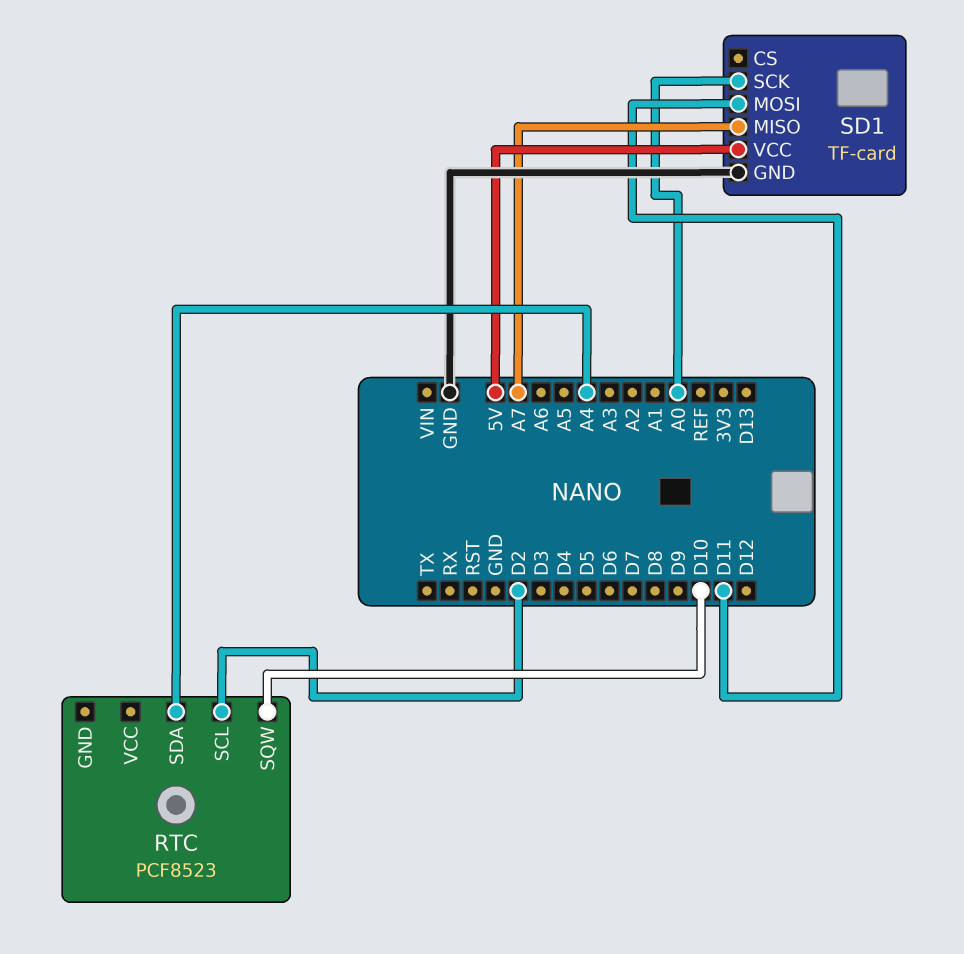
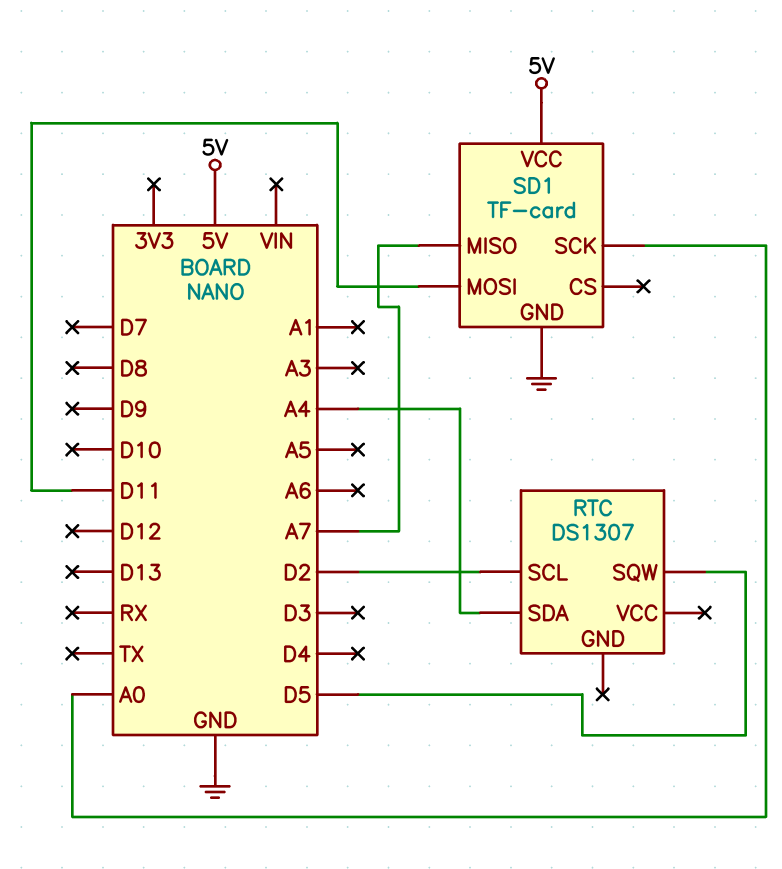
RTC: PCF8523 -> DS1307
RTC pin SQW: D10 -> D5

